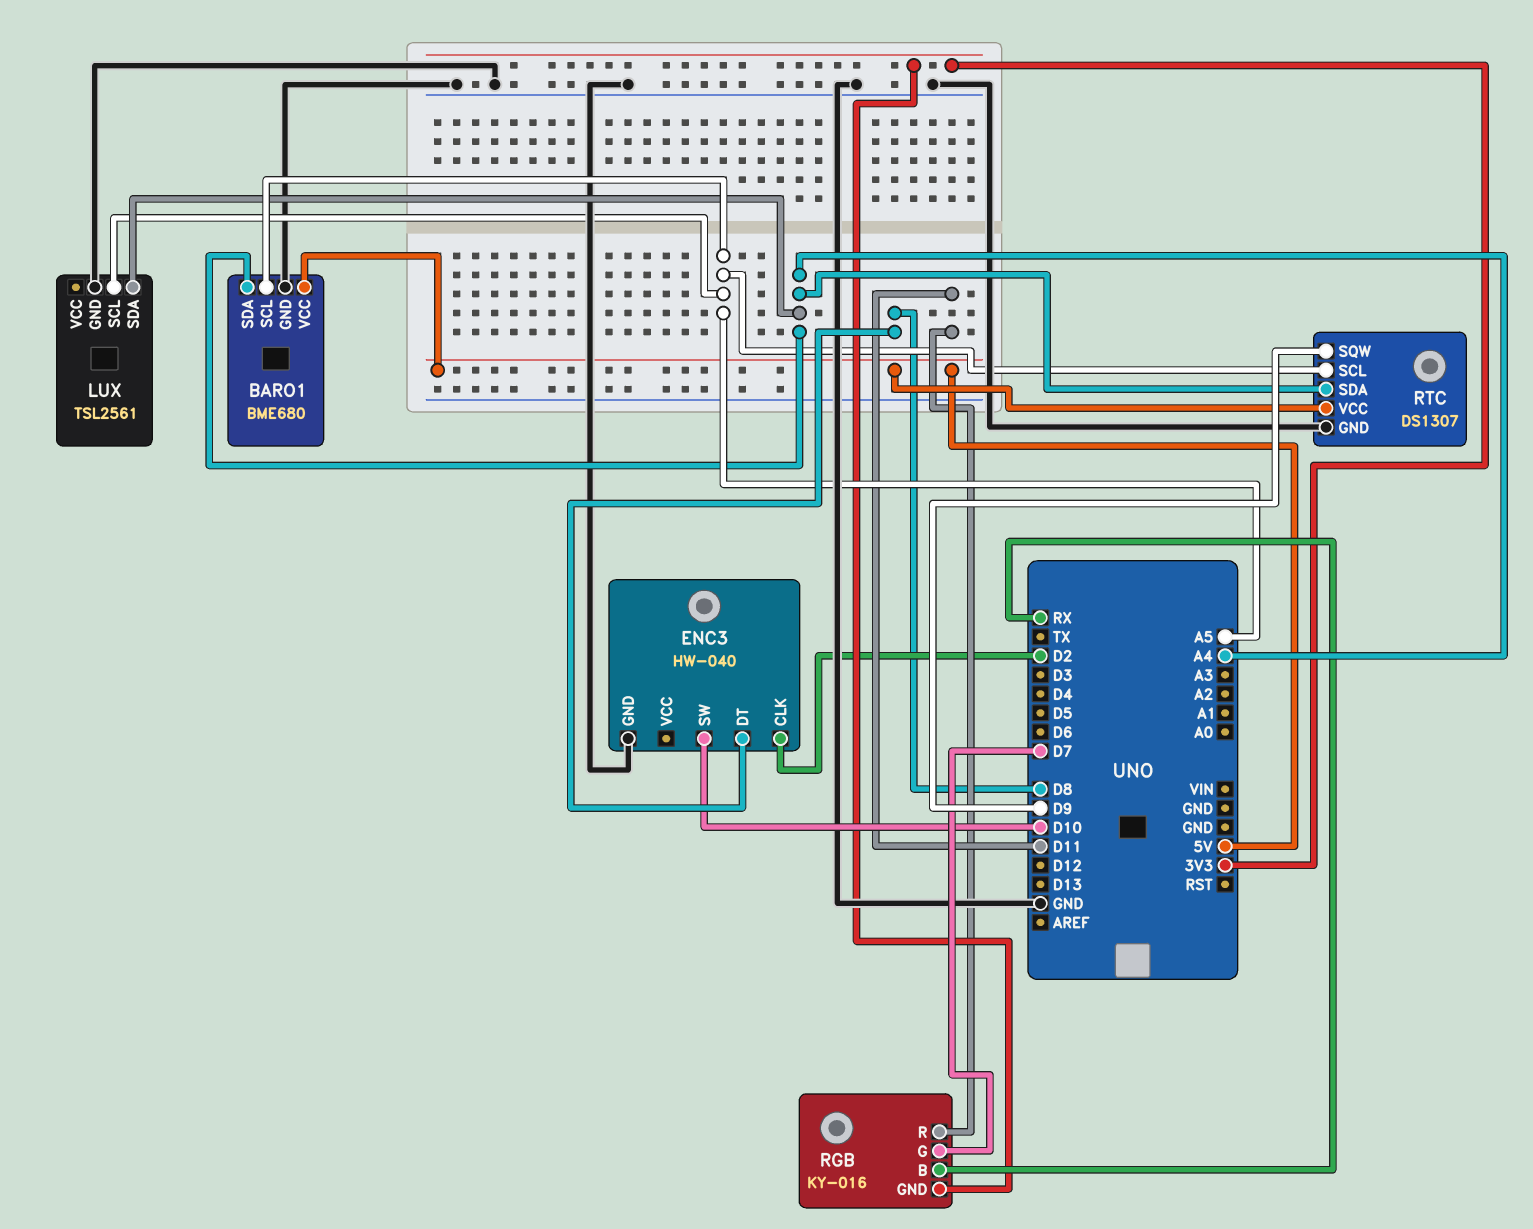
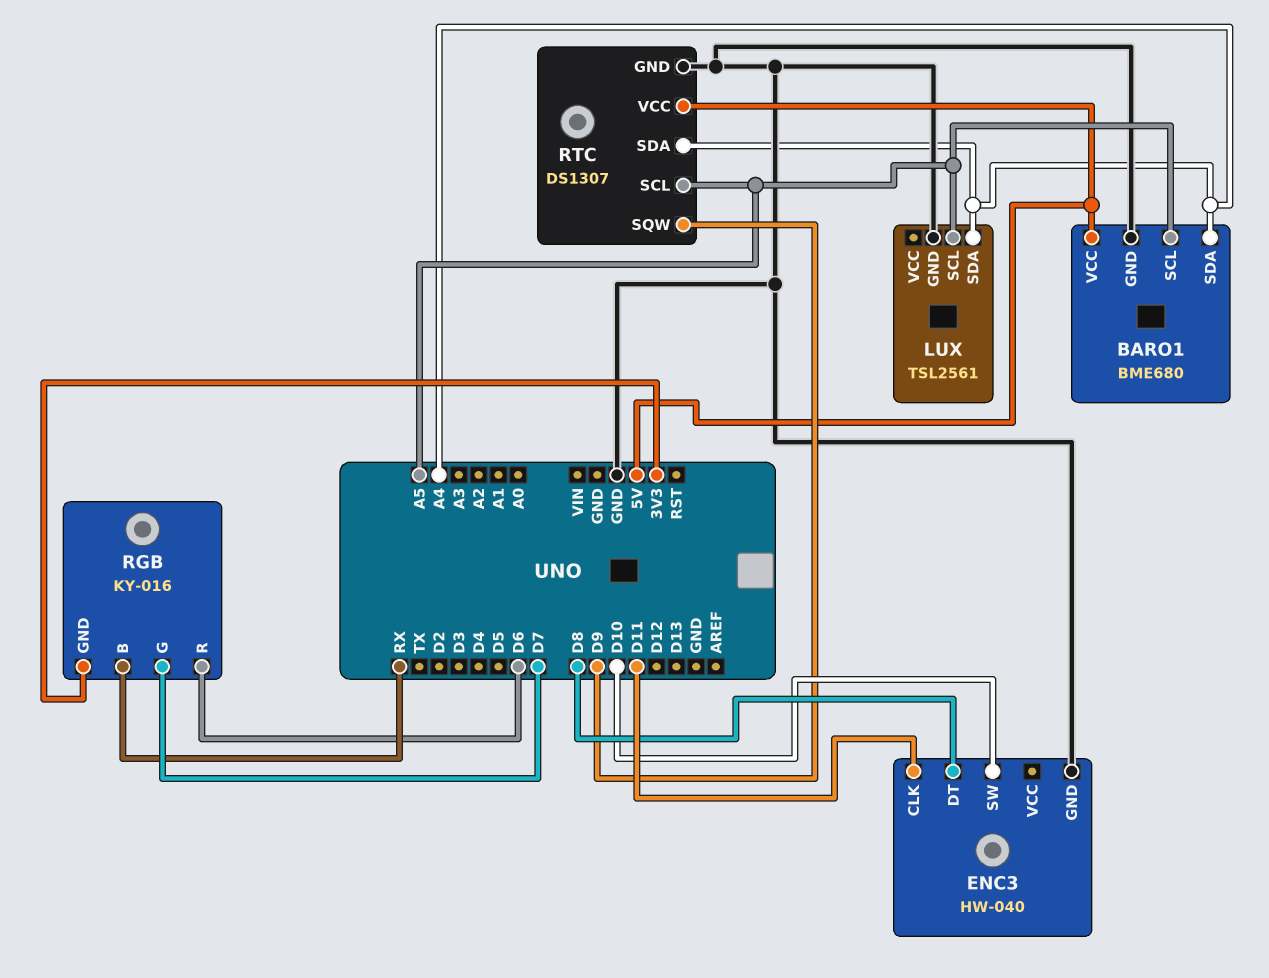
ENC3 pin CLK: D2 -> D11
RGB pin R: D11 -> D6

